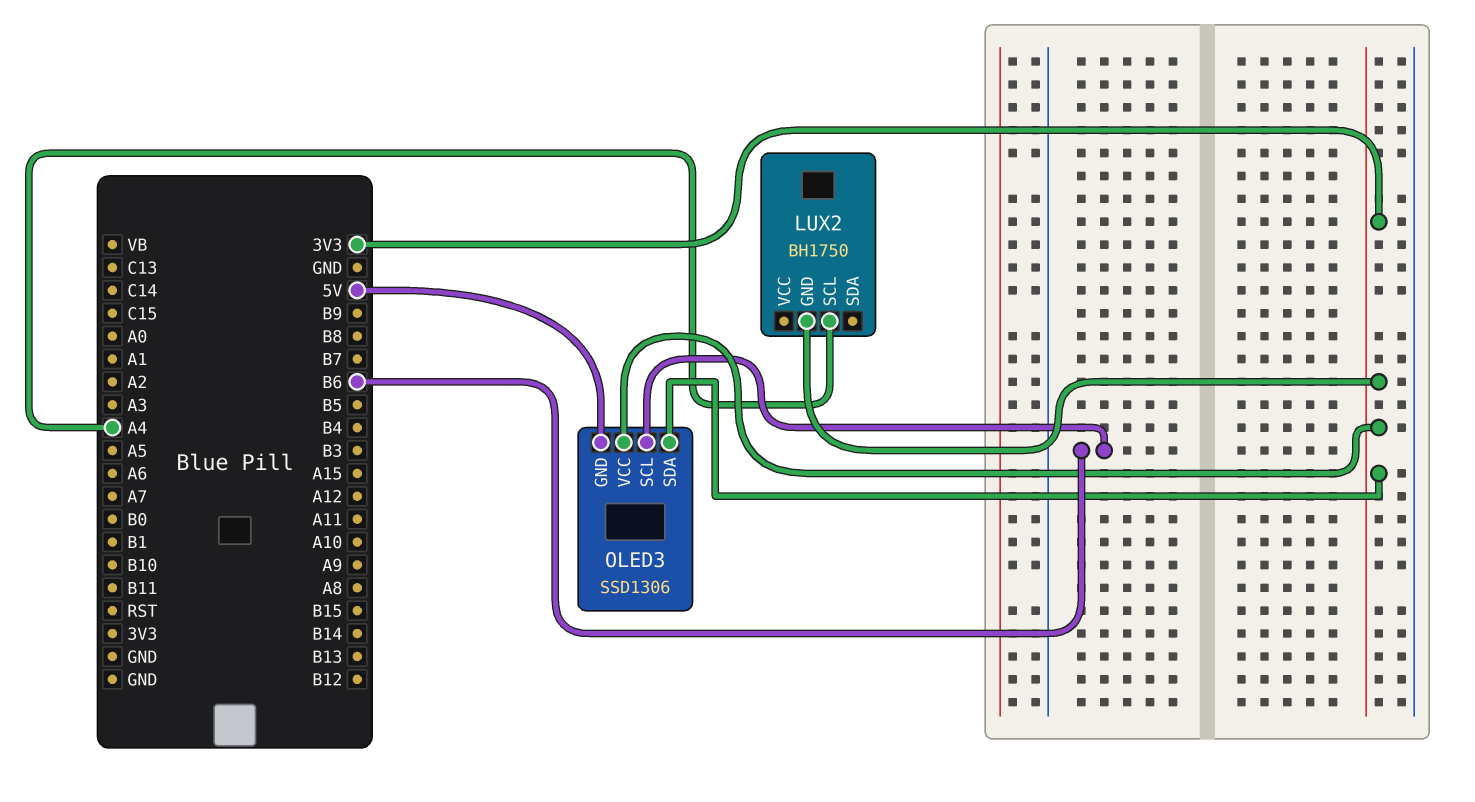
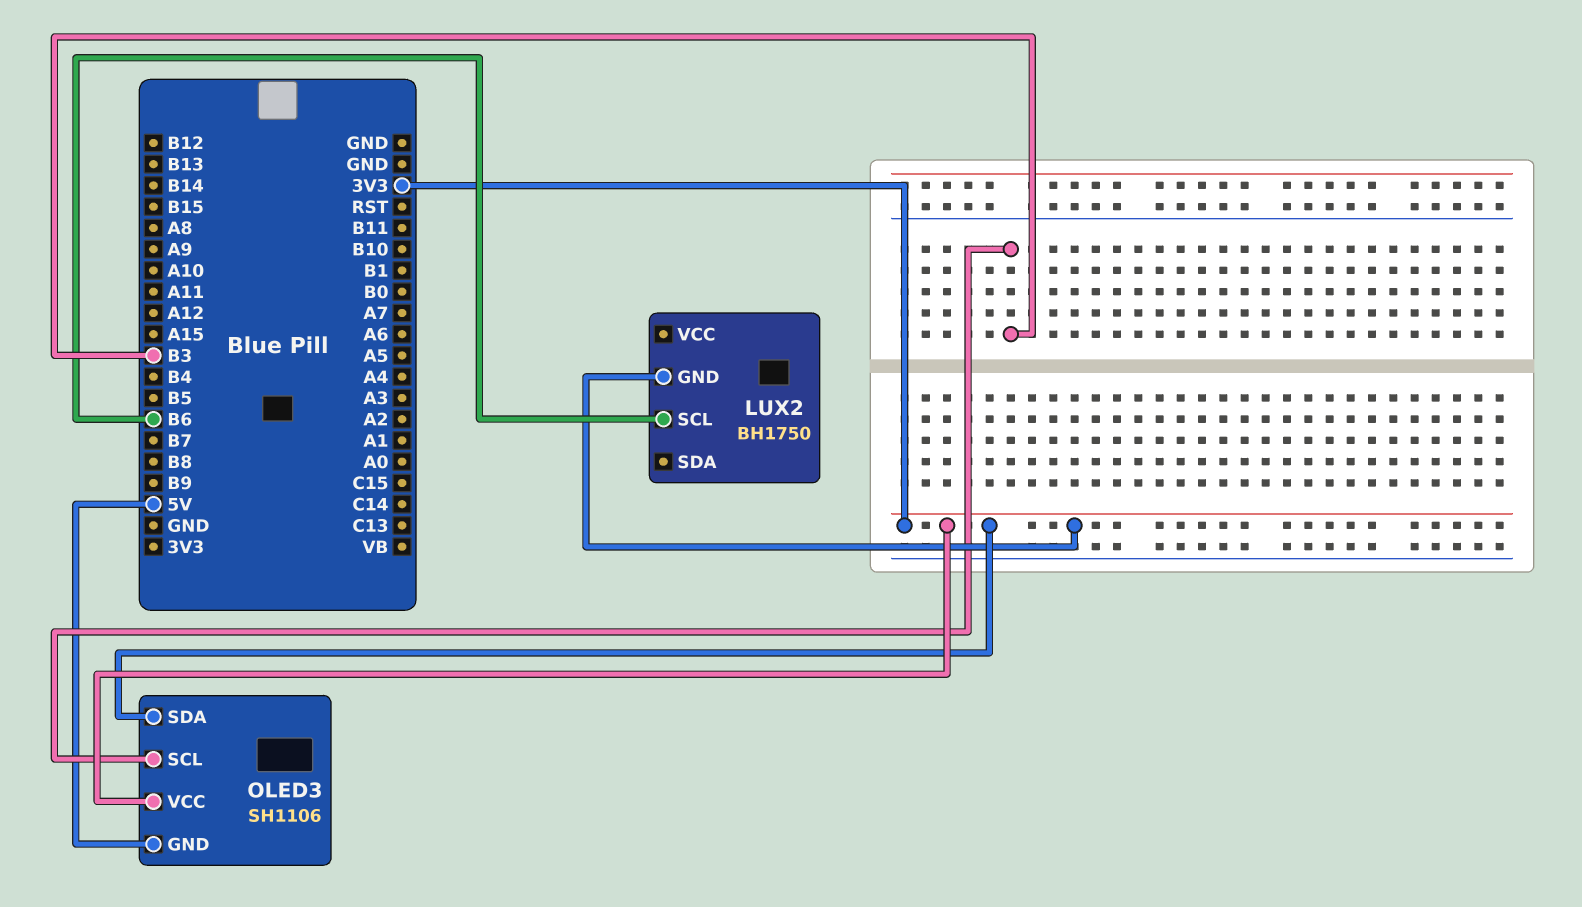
LUX2 pin SCL: A4 -> B6
OLED3: SSD1306 -> SH1106
OLED3 pin SCL: B6 -> B3

